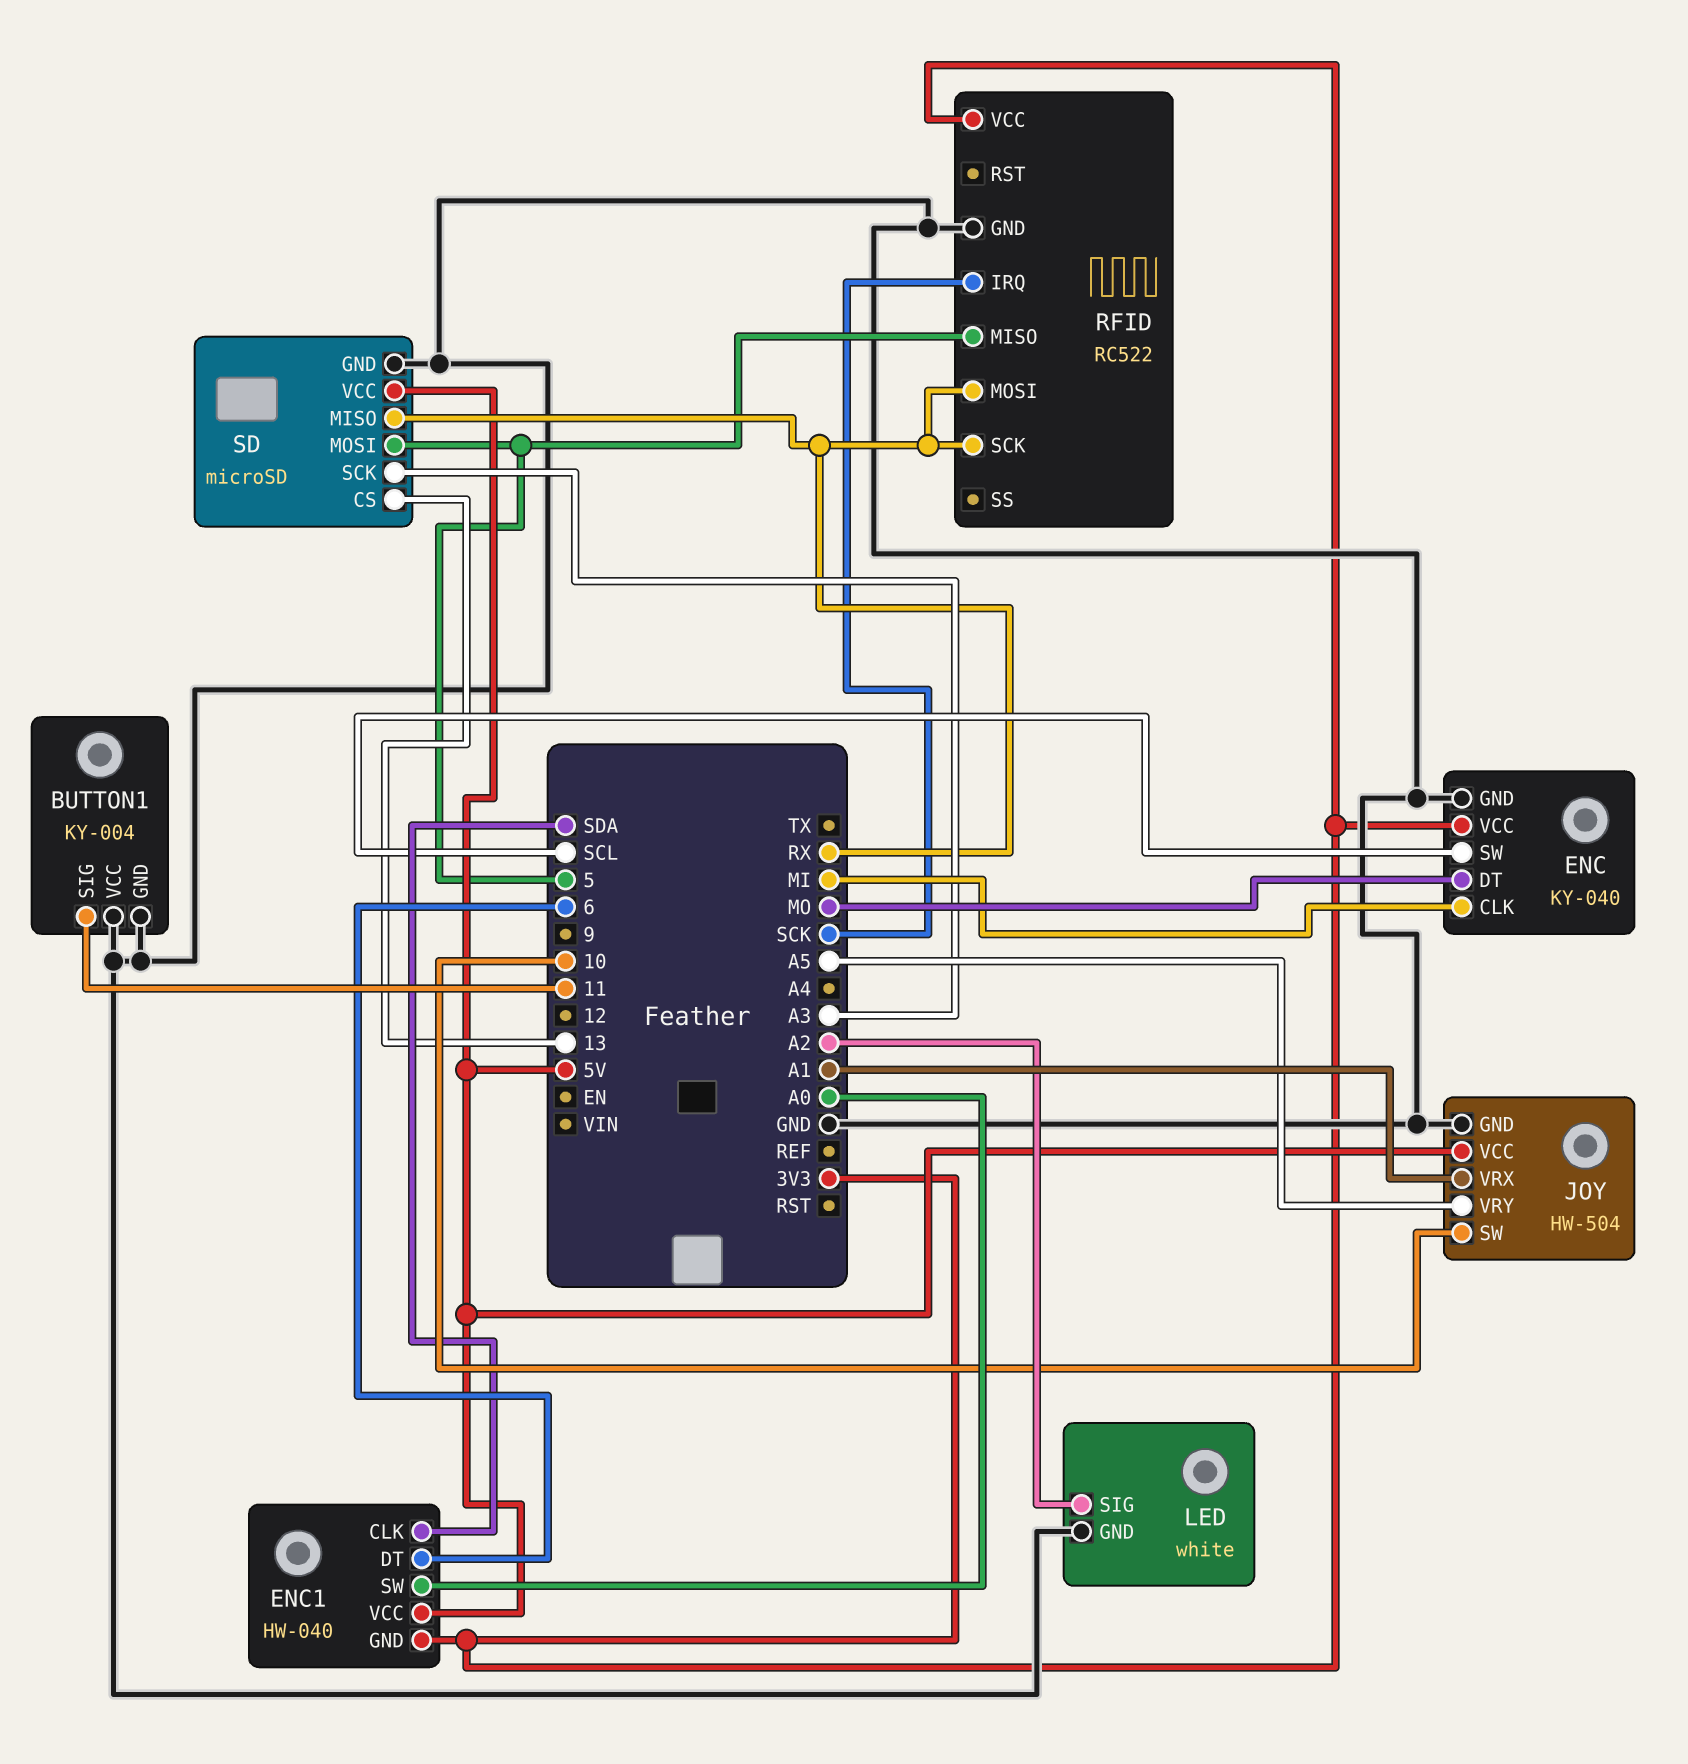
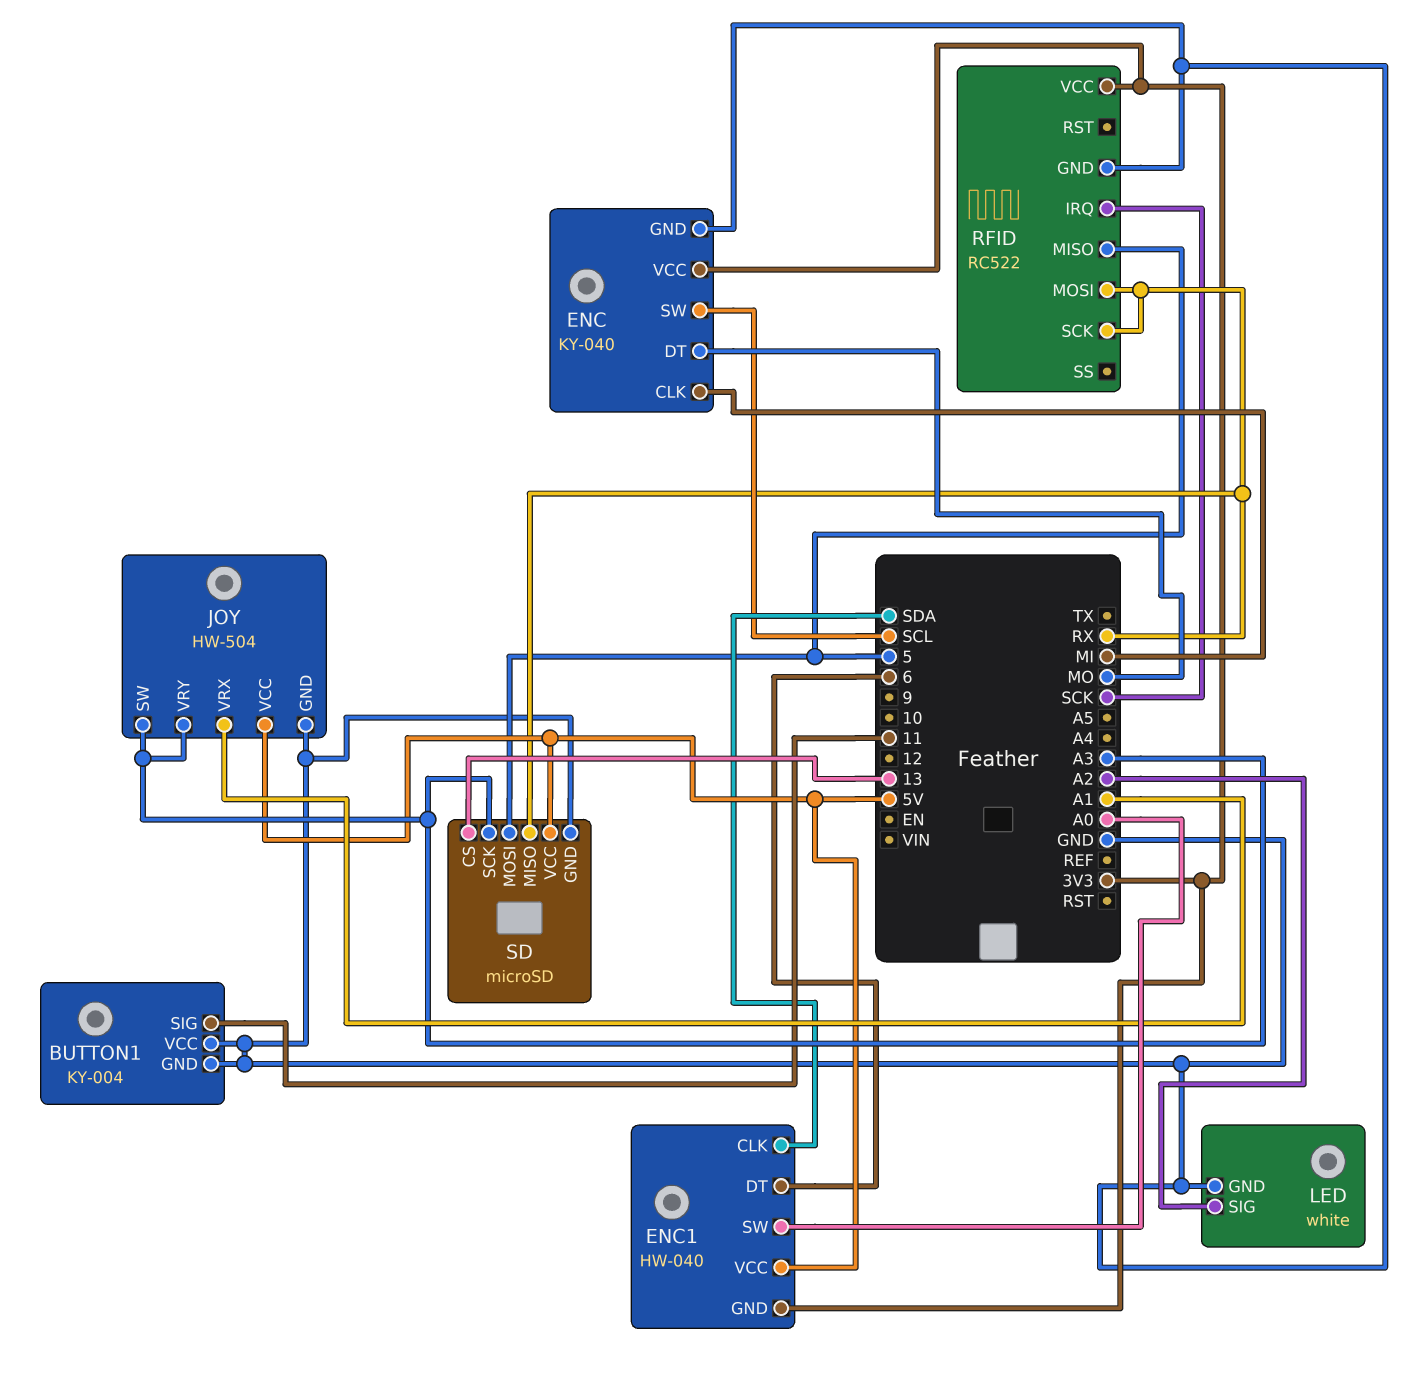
JOY pin SW: 10 -> A3
JOY pin VRY: A5 -> A3

